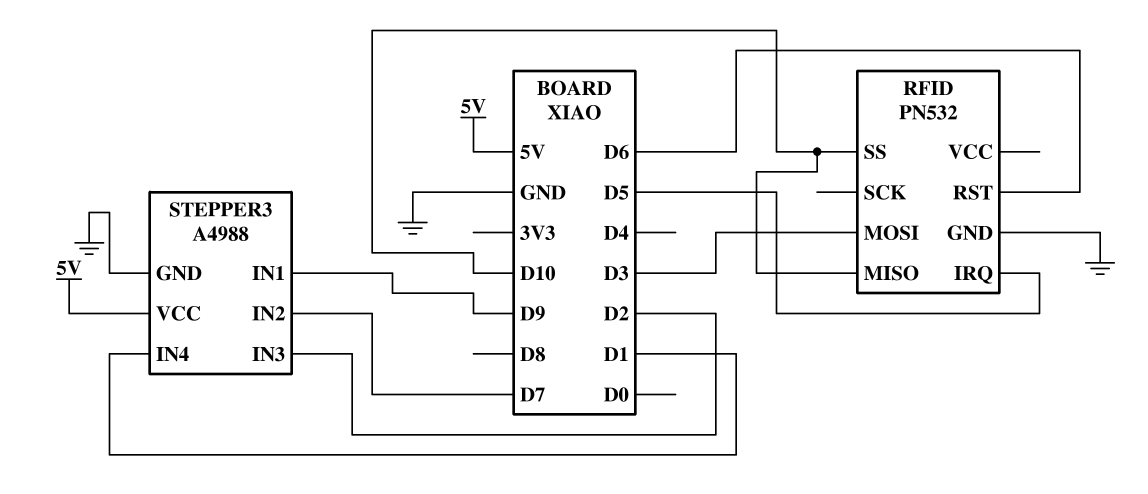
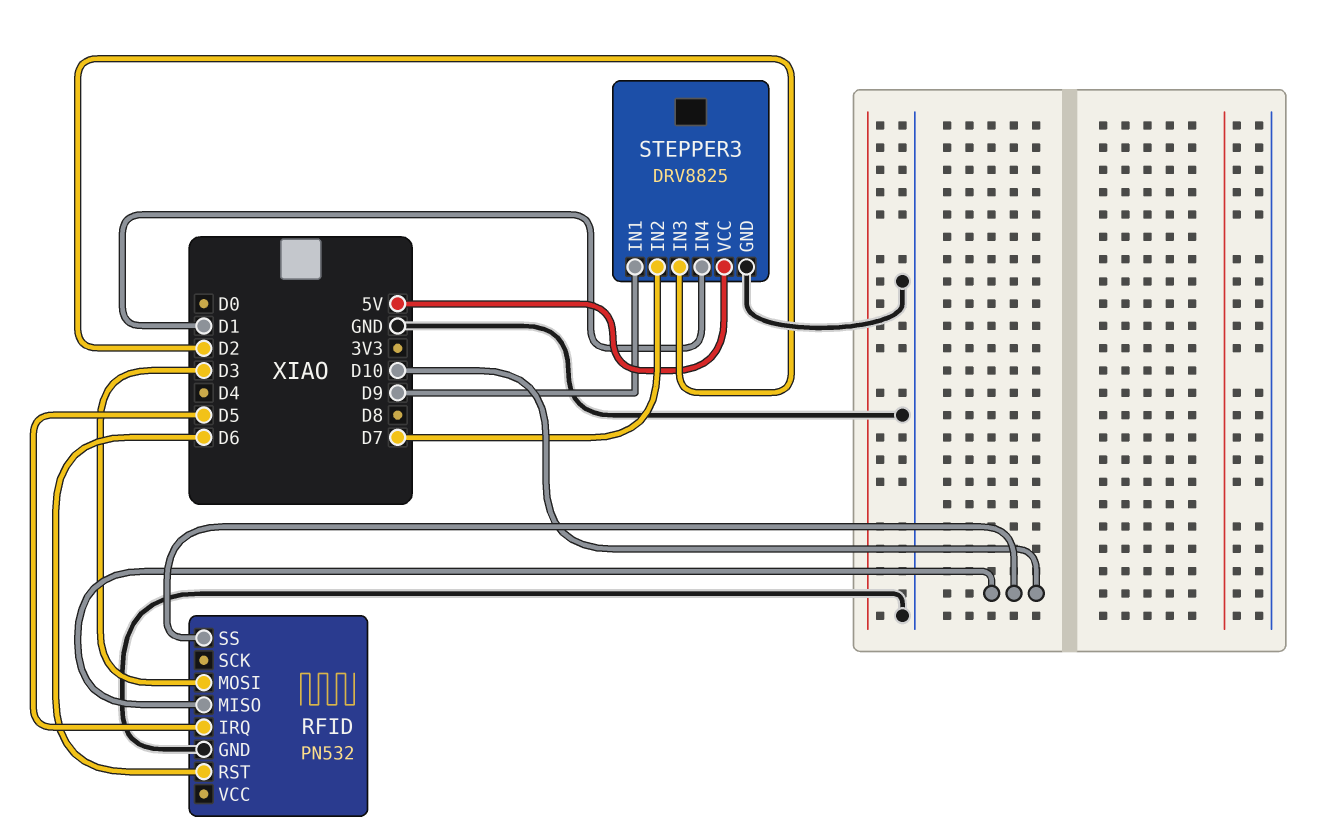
STEPPER3: A4988 -> DRV8825

